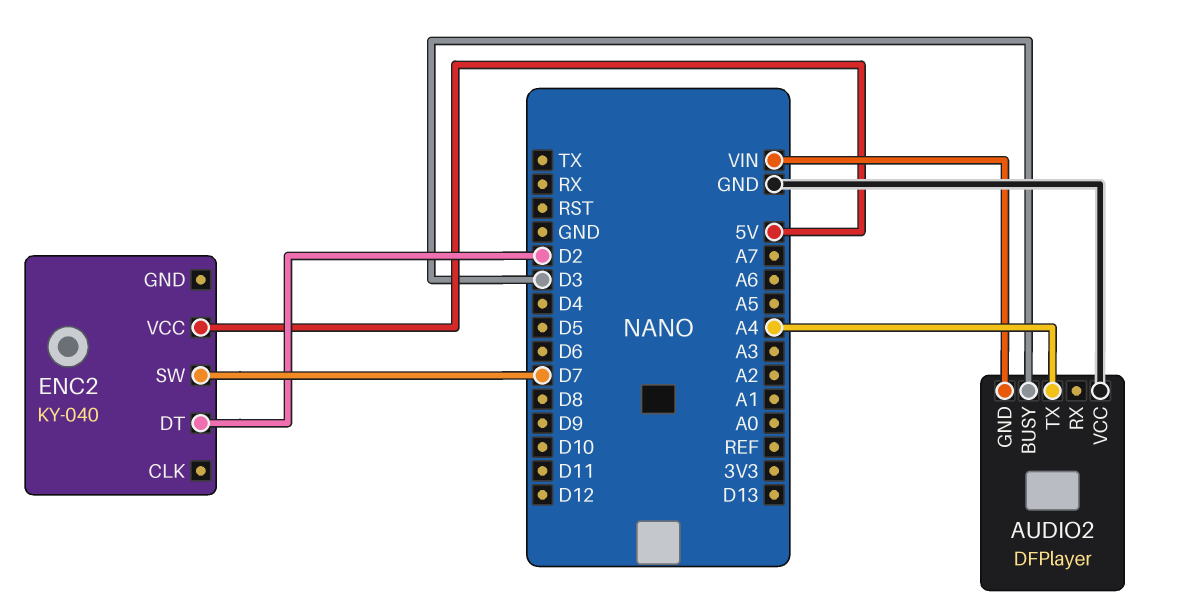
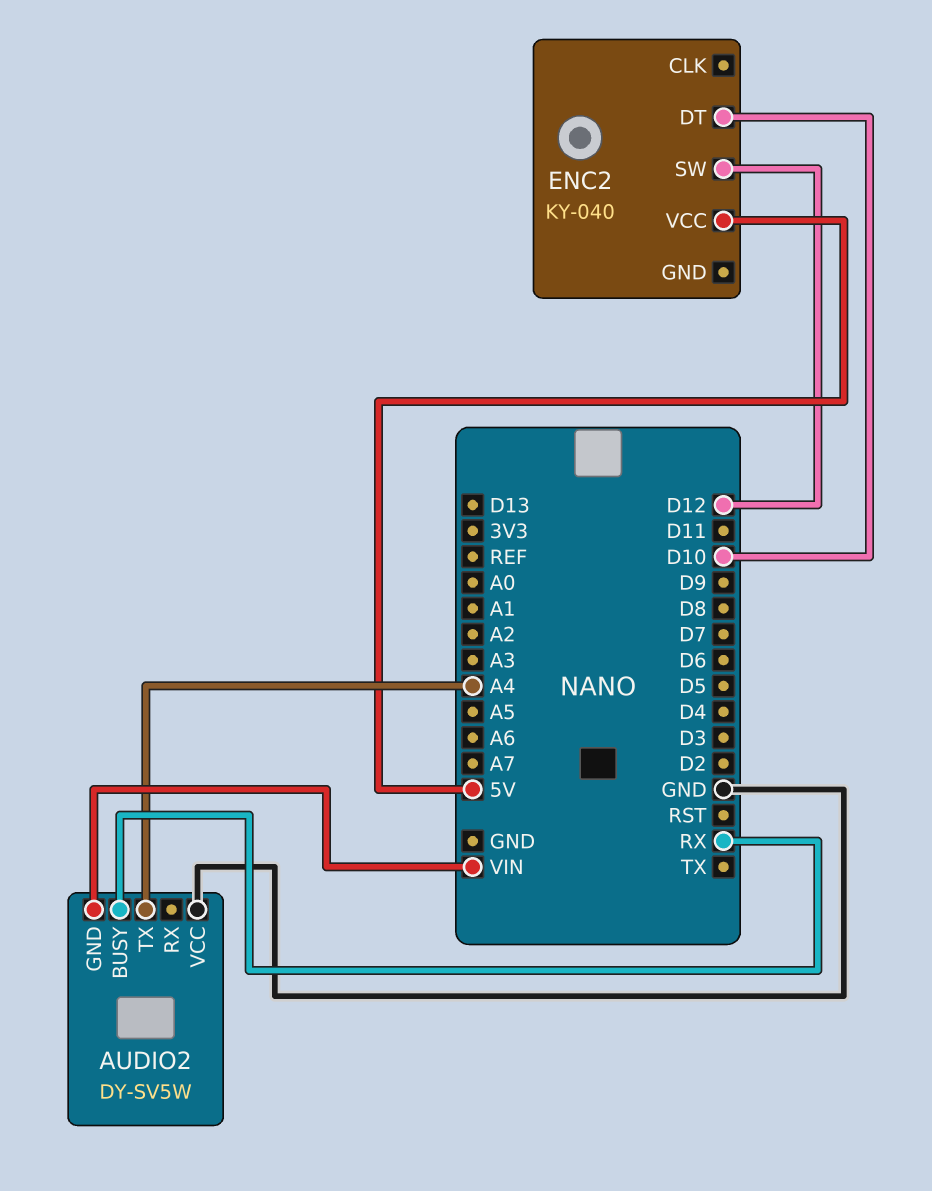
AUDIO2: DFPlayer -> DY-SV5W
AUDIO2 pin BUSY: D3 -> RX
ENC2 pin DT: D2 -> D10
ENC2 pin SW: D7 -> D12

